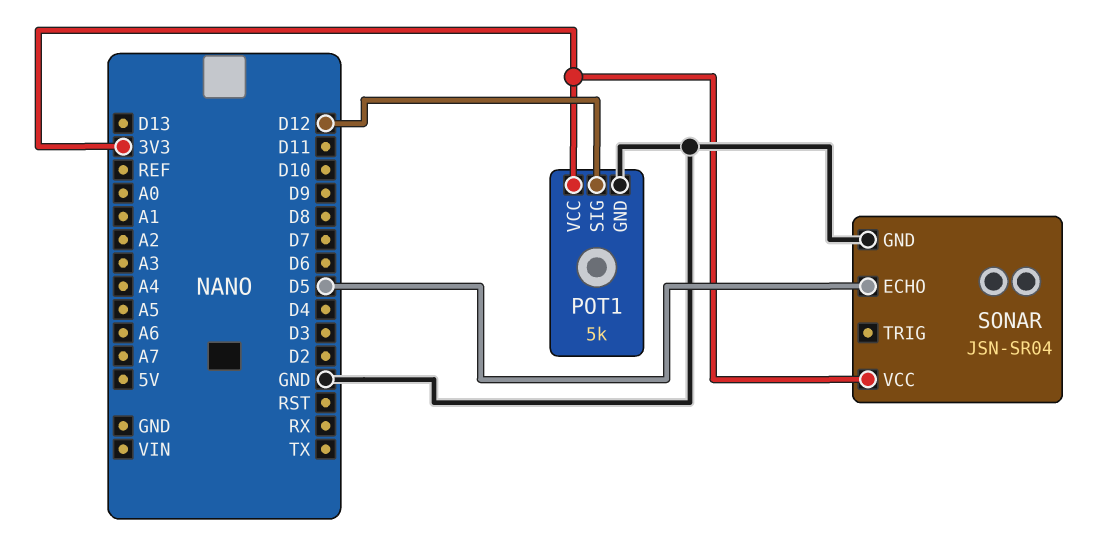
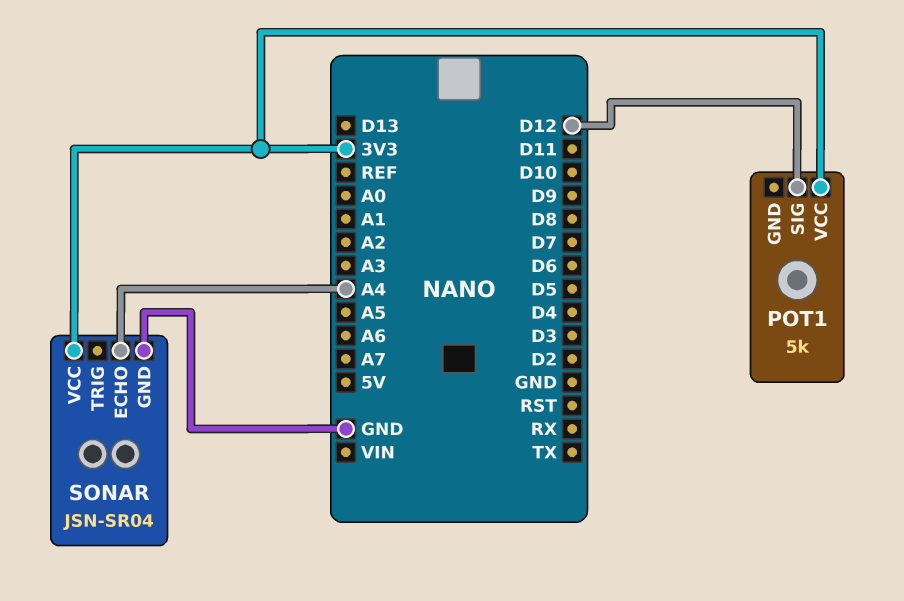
POT1 pin GND: GND -> none
SONAR pin ECHO: D5 -> A4

